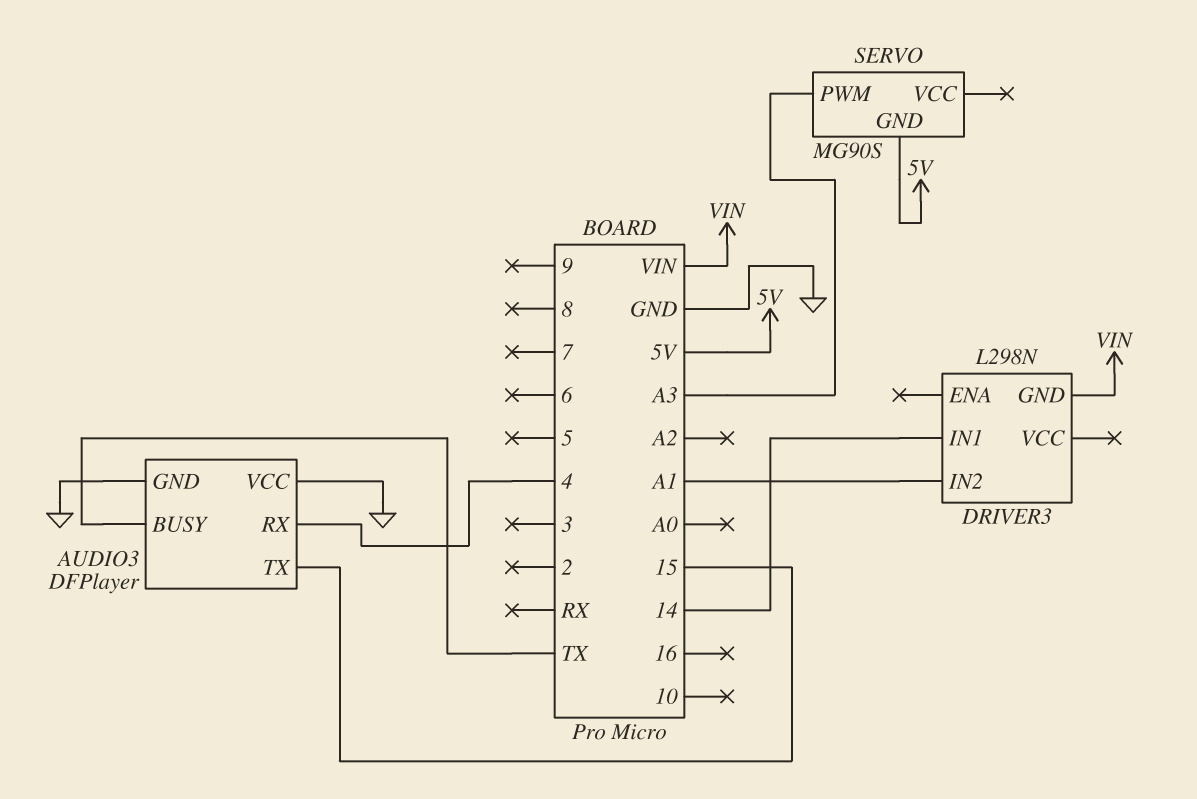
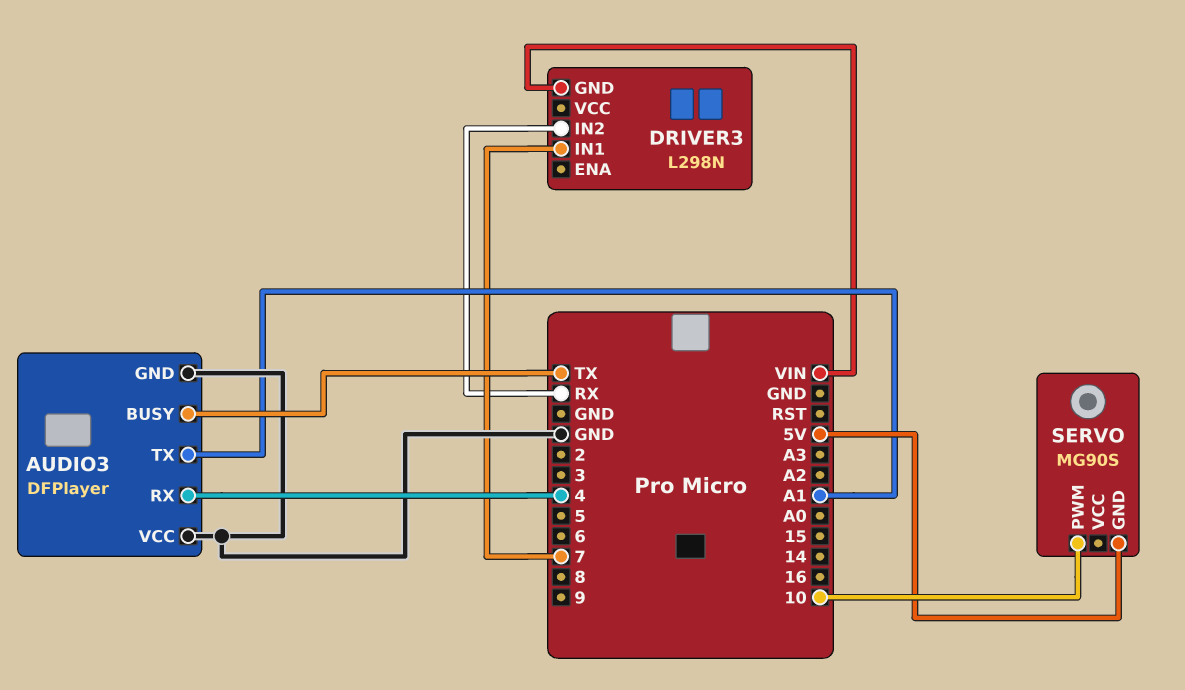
AUDIO3 pin TX: 15 -> A1
DRIVER3 pin IN1: 14 -> 7
DRIVER3 pin IN2: A1 -> RX
SERVO pin PWM: A3 -> 10

